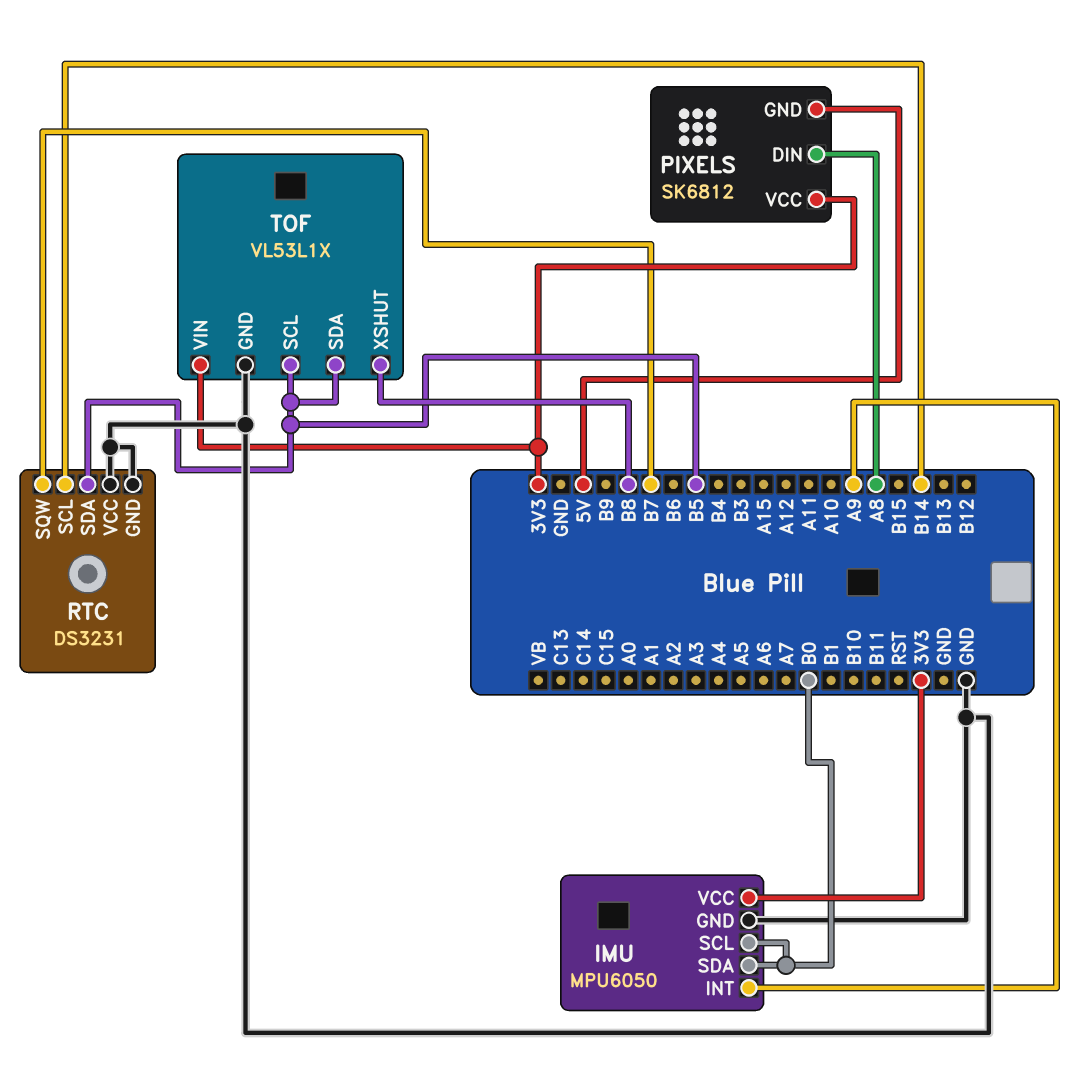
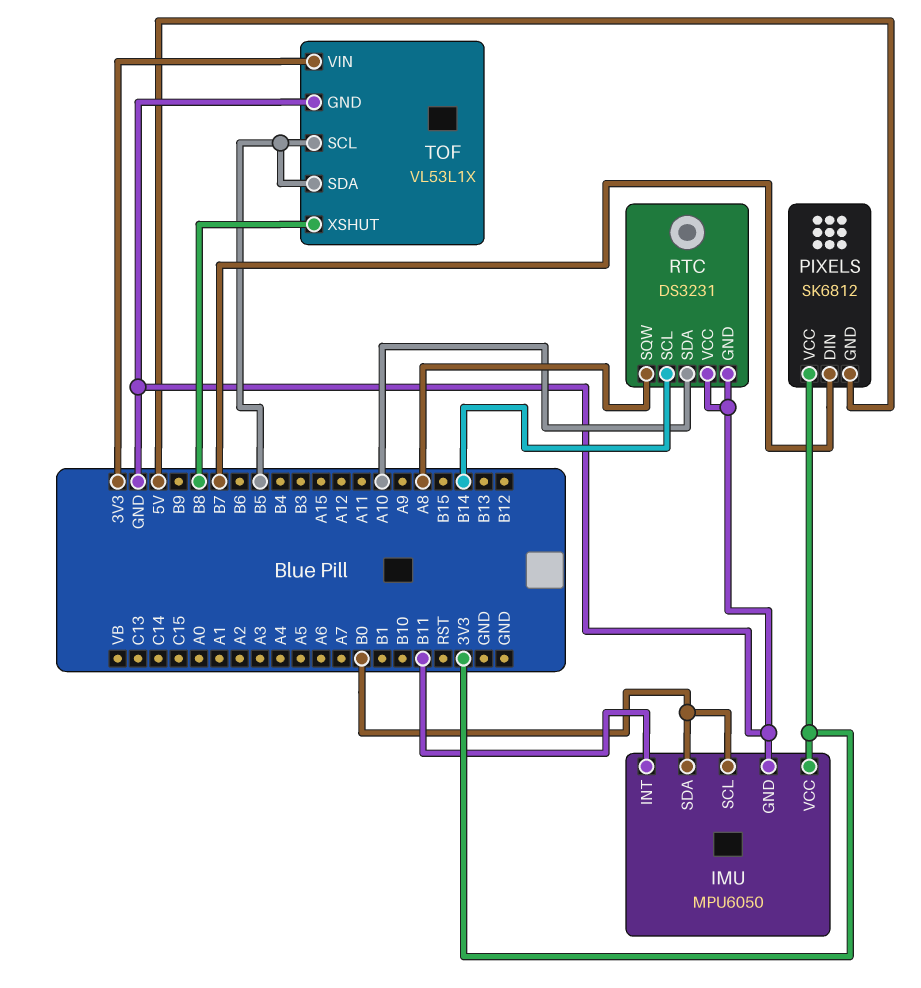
IMU pin INT: A9 -> B11
PIXELS pin DIN: A8 -> B7
RTC pin SDA: B5 -> A10
RTC pin SQW: B7 -> A8

